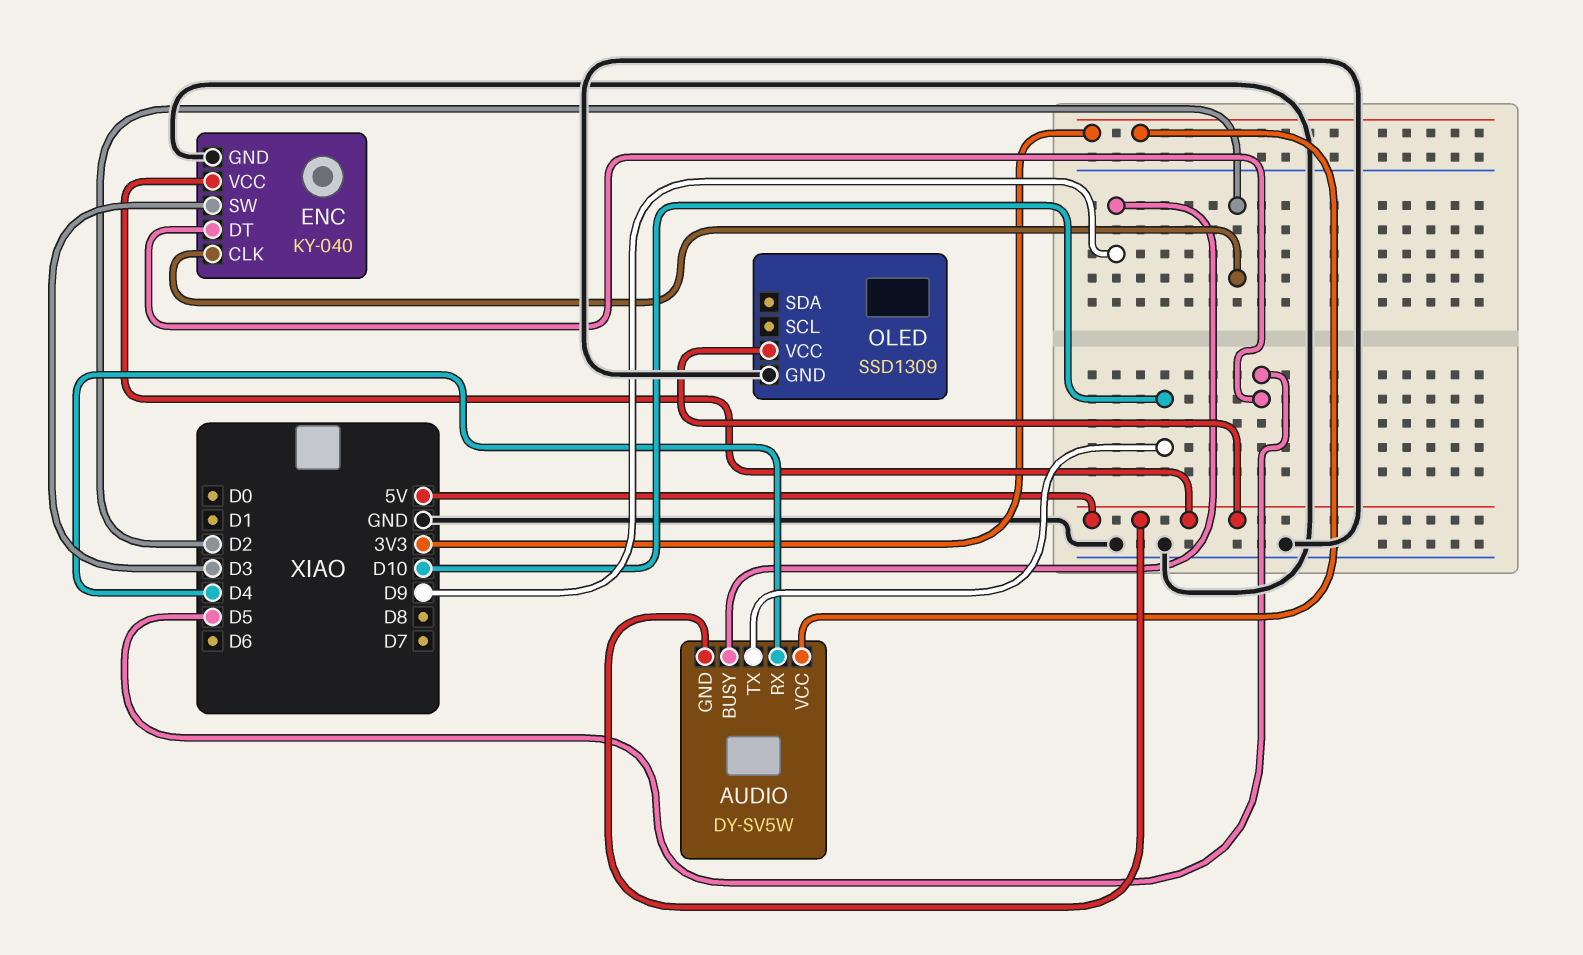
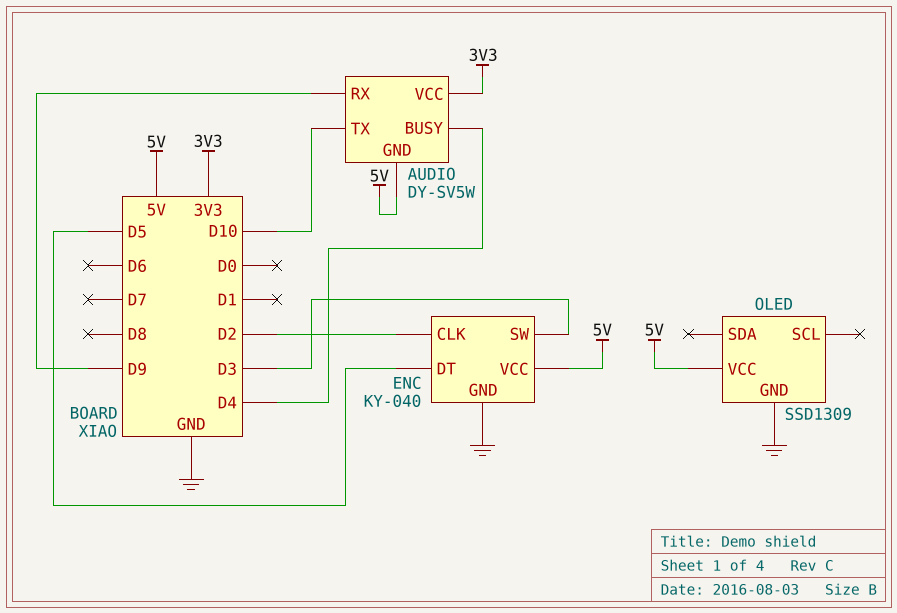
AUDIO pin BUSY: D9 -> D4
AUDIO pin RX: D4 -> D9

